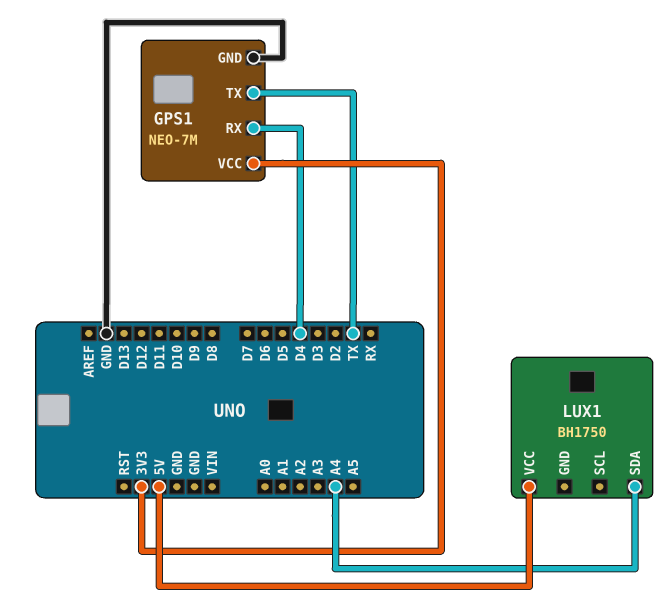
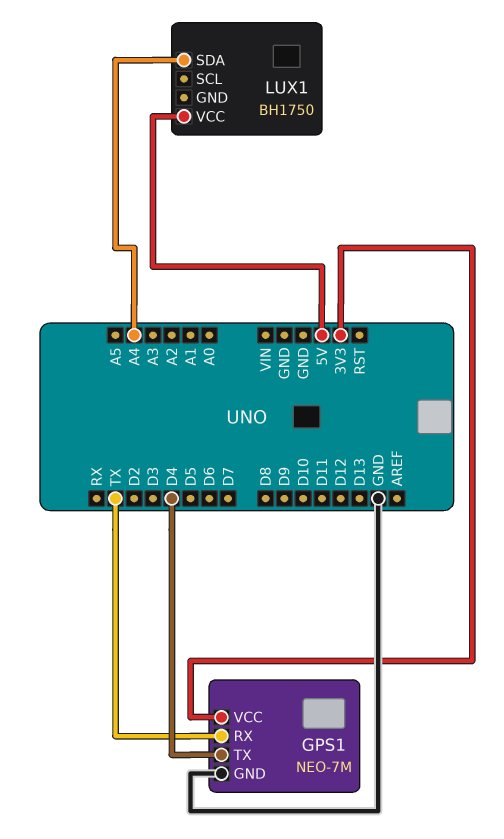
GPS1 pin RX: D4 -> TX
GPS1 pin TX: TX -> D4

